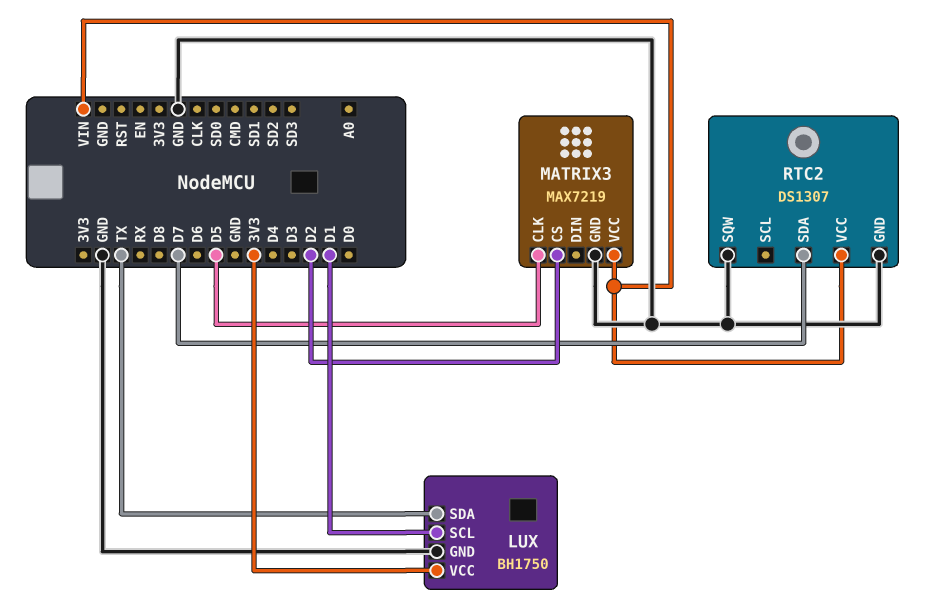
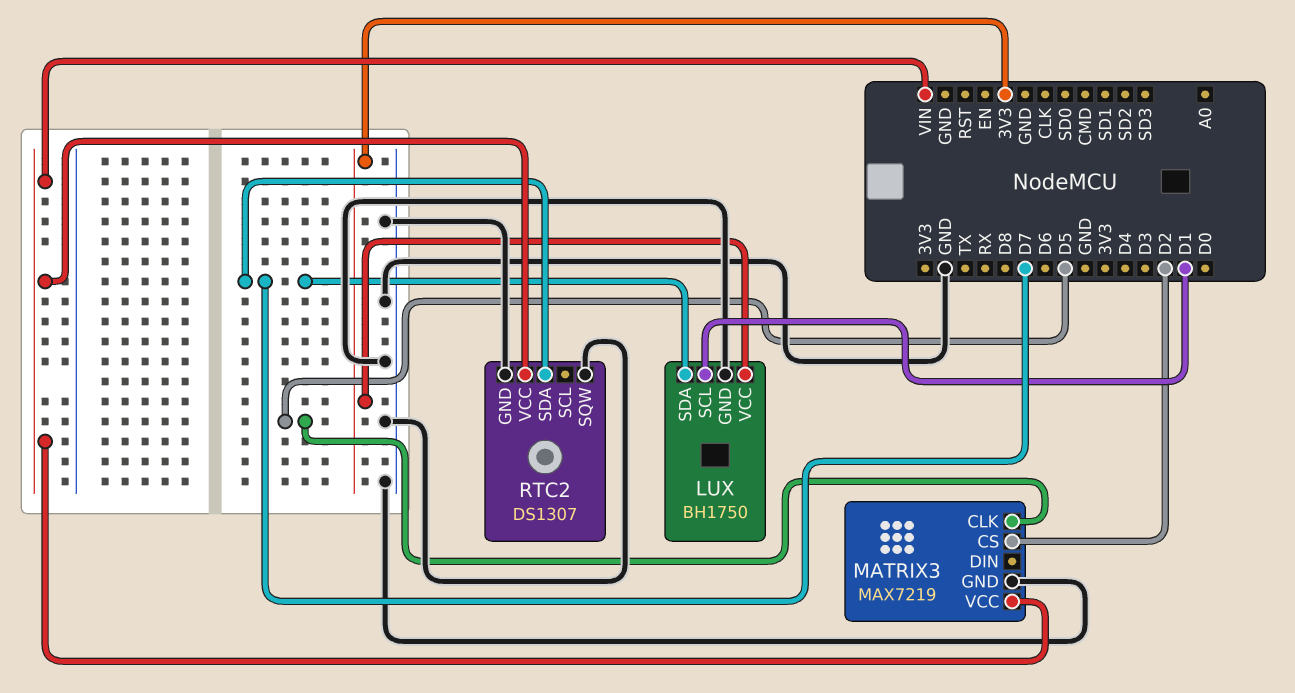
LUX pin SDA: TX -> D7

